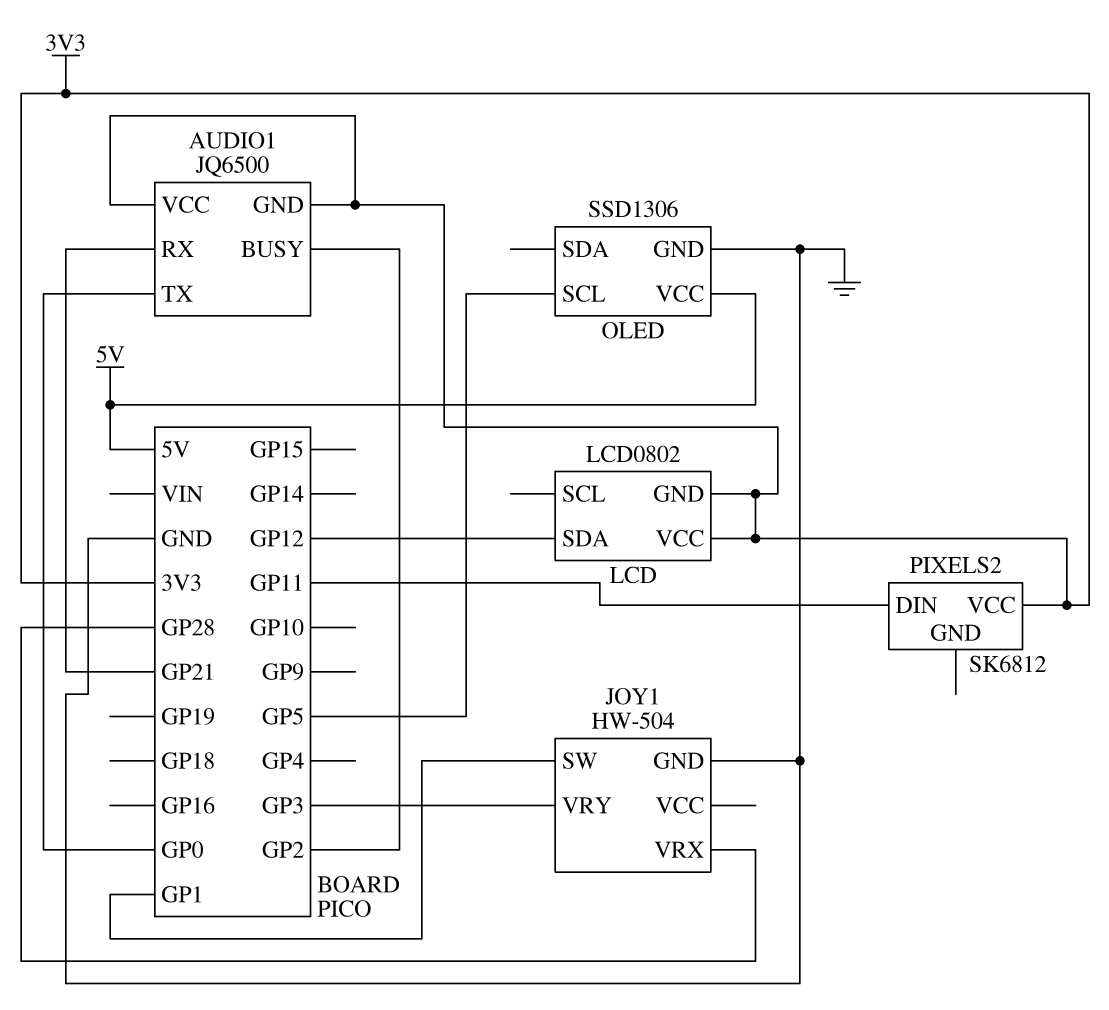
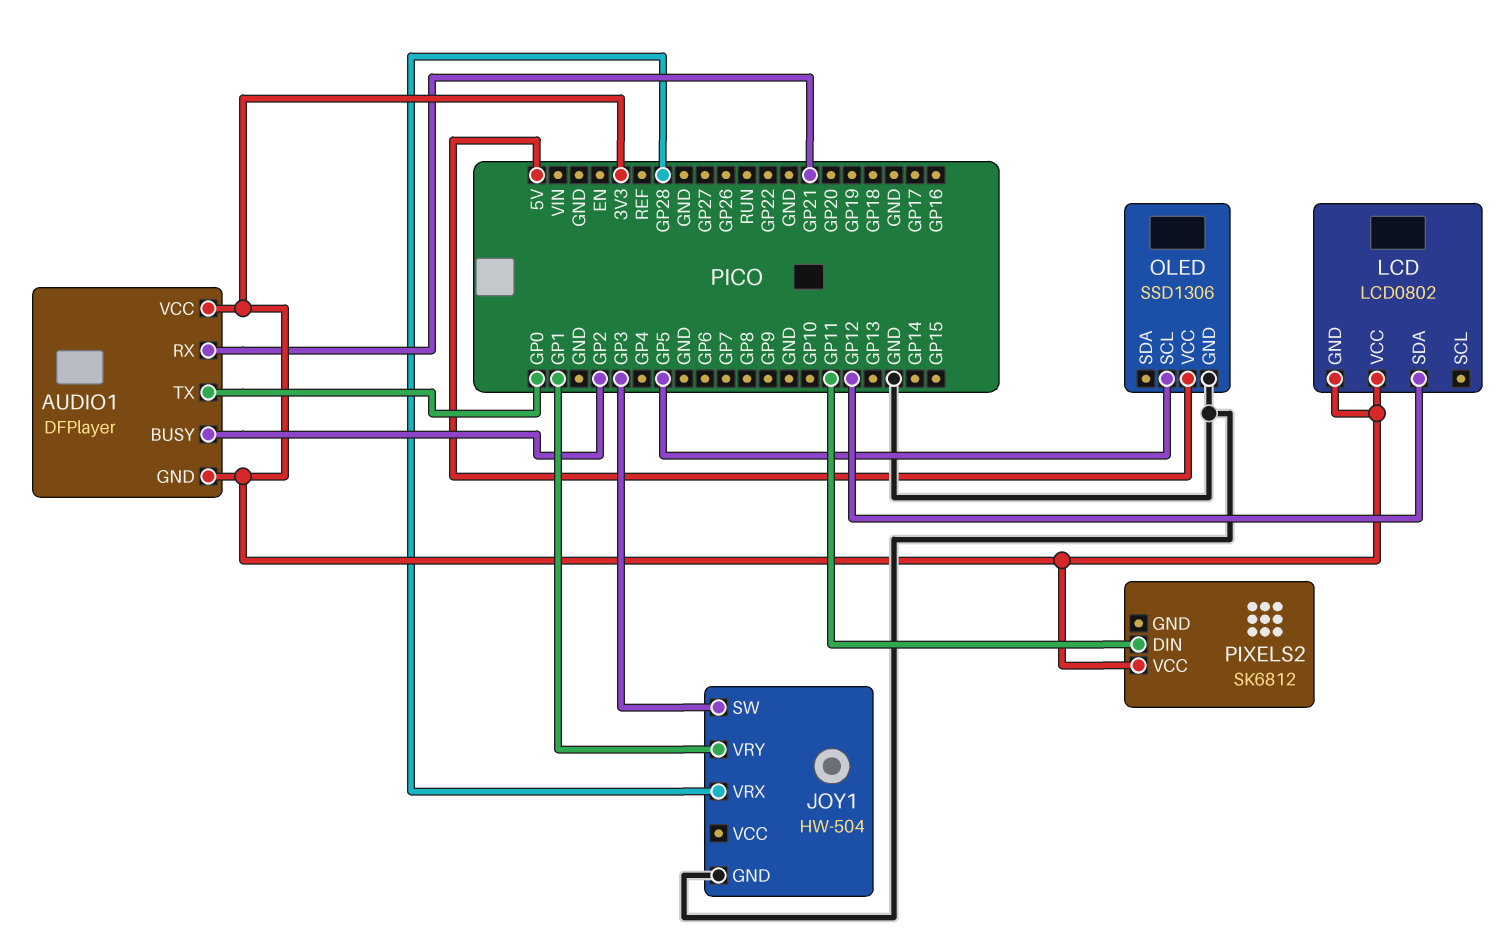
AUDIO1: JQ6500 -> DFPlayer
JOY1 pin SW: GP1 -> GP3
JOY1 pin VRY: GP3 -> GP1

